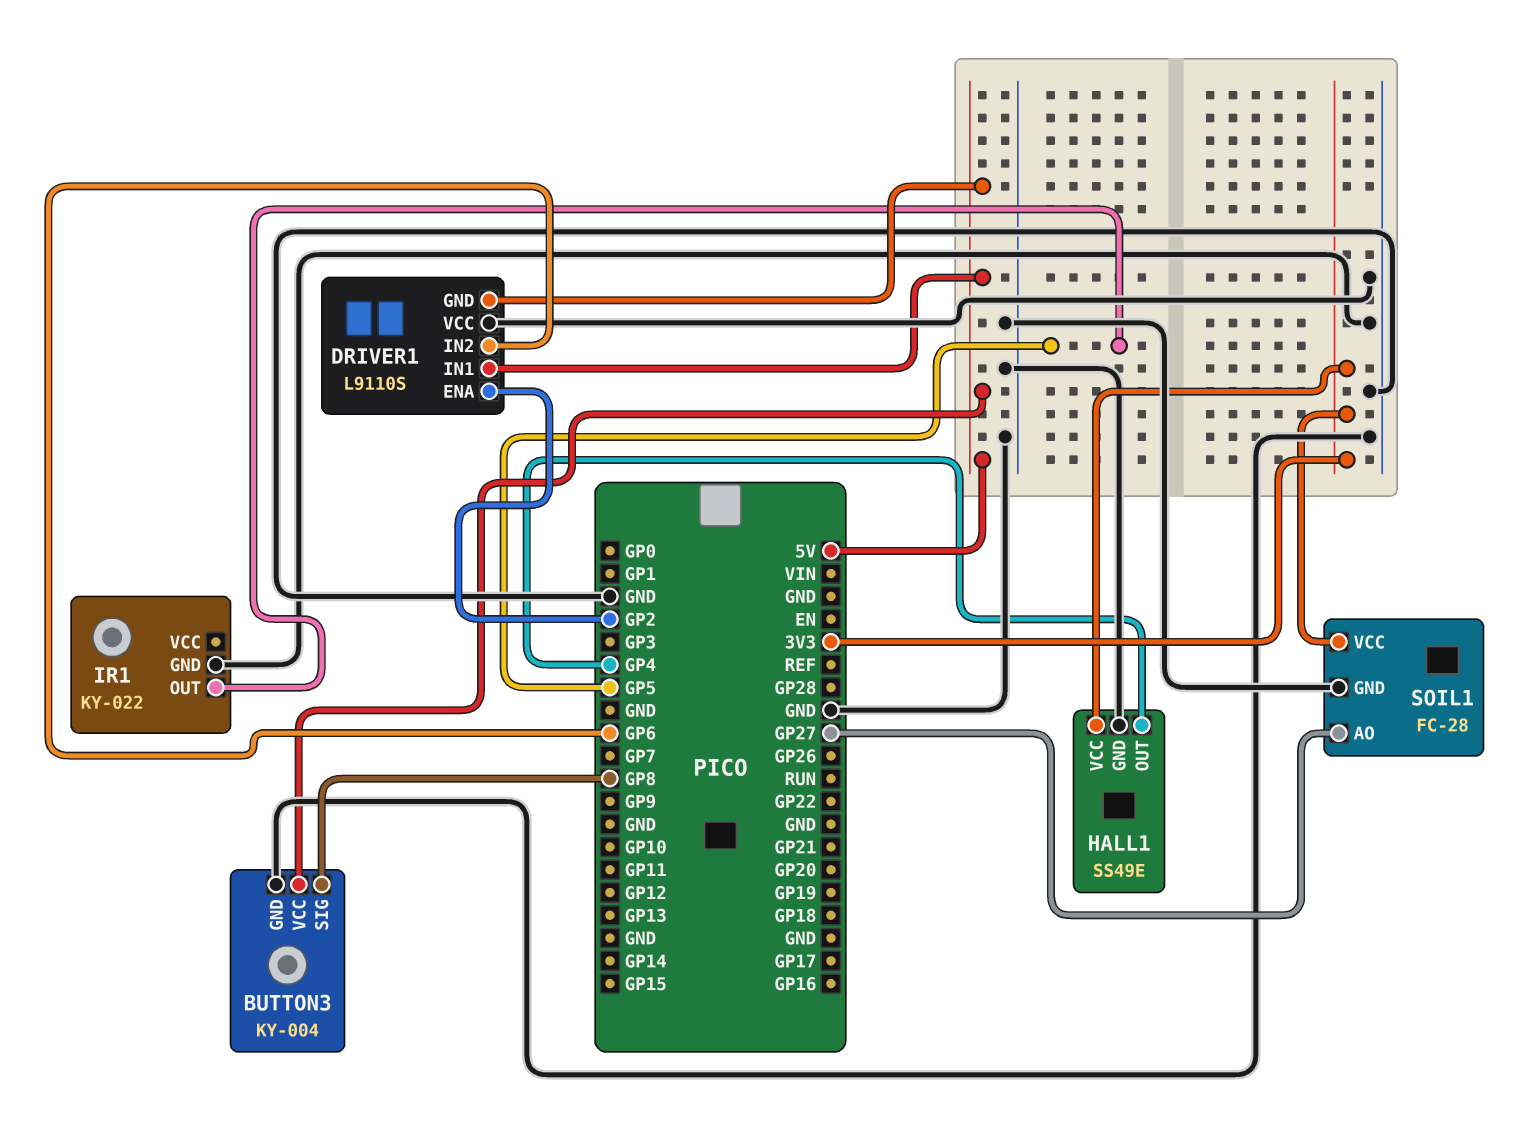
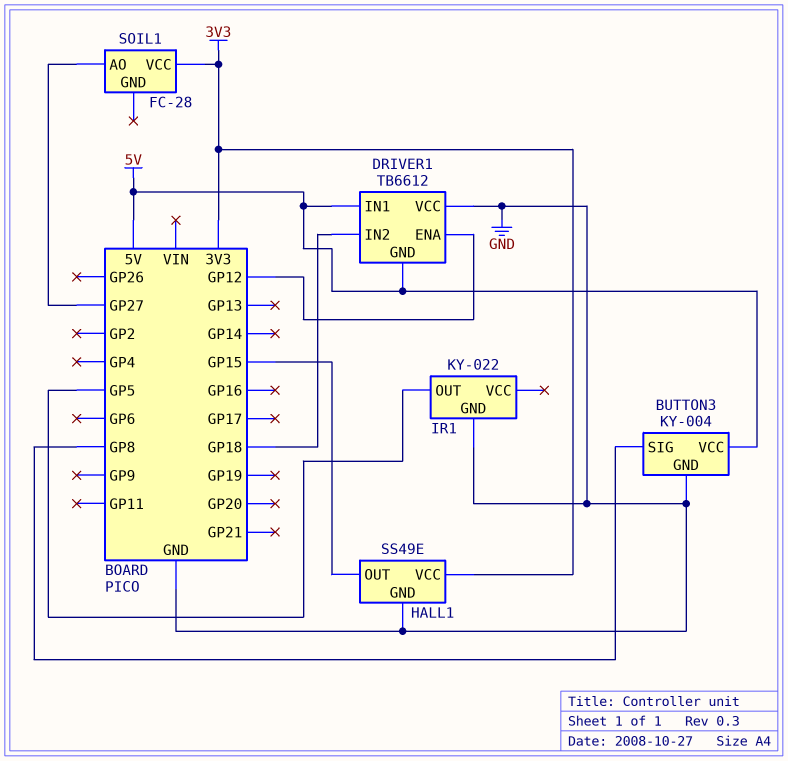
DRIVER1: L9110S -> TB6612
DRIVER1 pin ENA: GP2 -> GP12
DRIVER1 pin IN2: GP6 -> GP18
HALL1 pin OUT: GP4 -> GP15
SOIL1 pin GND: GND -> none

